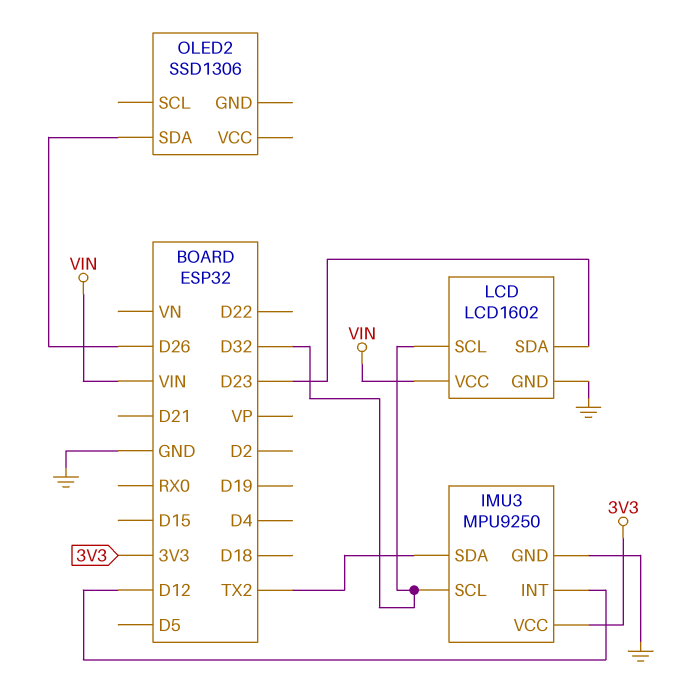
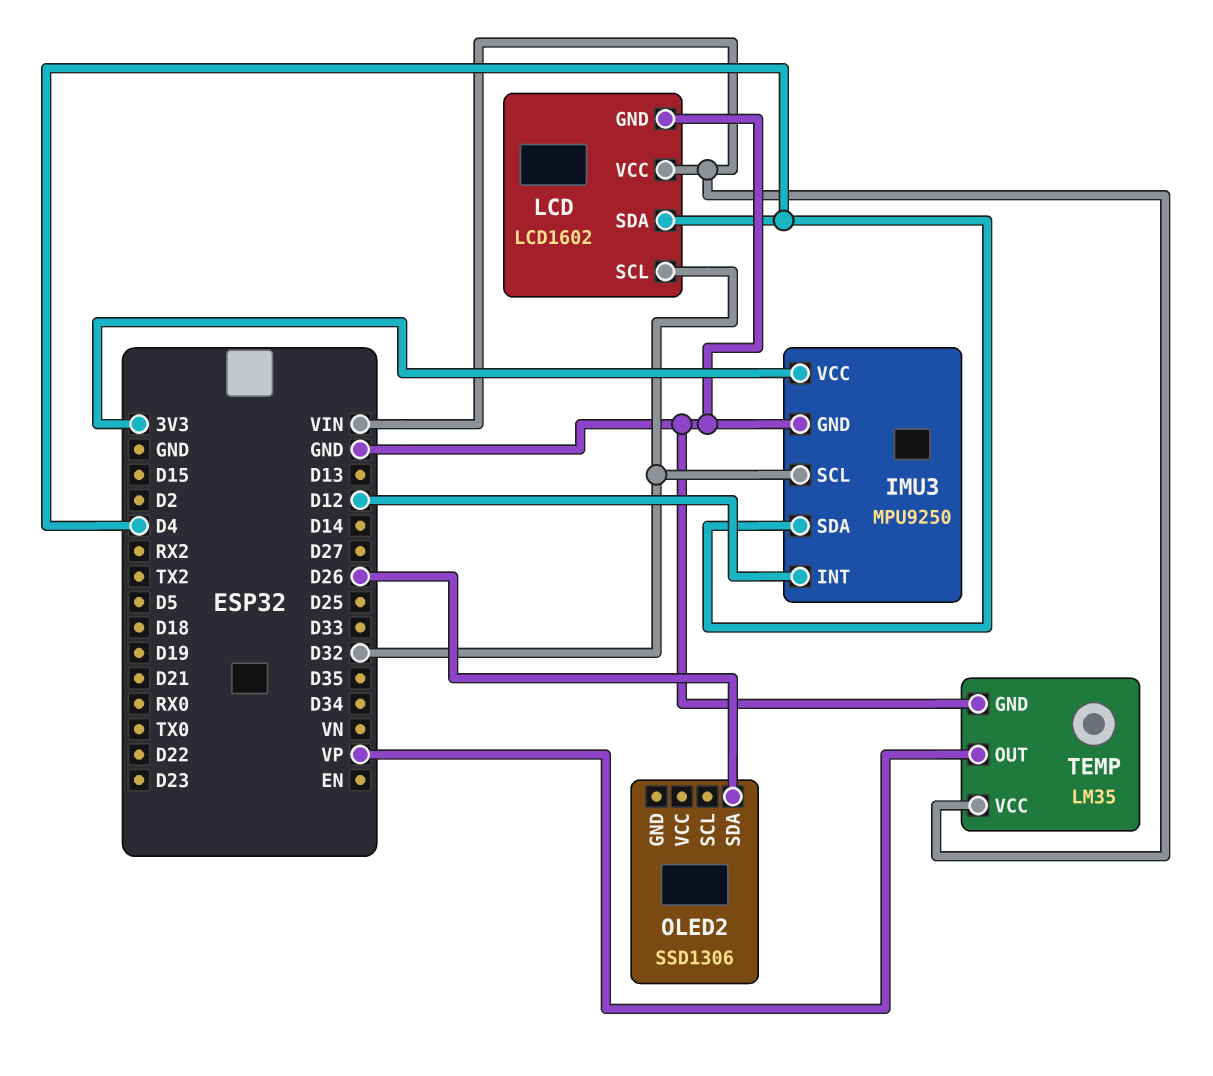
IMU3 pin SDA: TX2 -> D4
LCD pin SDA: D23 -> D4
TEMP: none -> LM35
TEMP pin GND: none -> GND
TEMP pin OUT: none -> VP
TEMP pin VCC: none -> VIN

